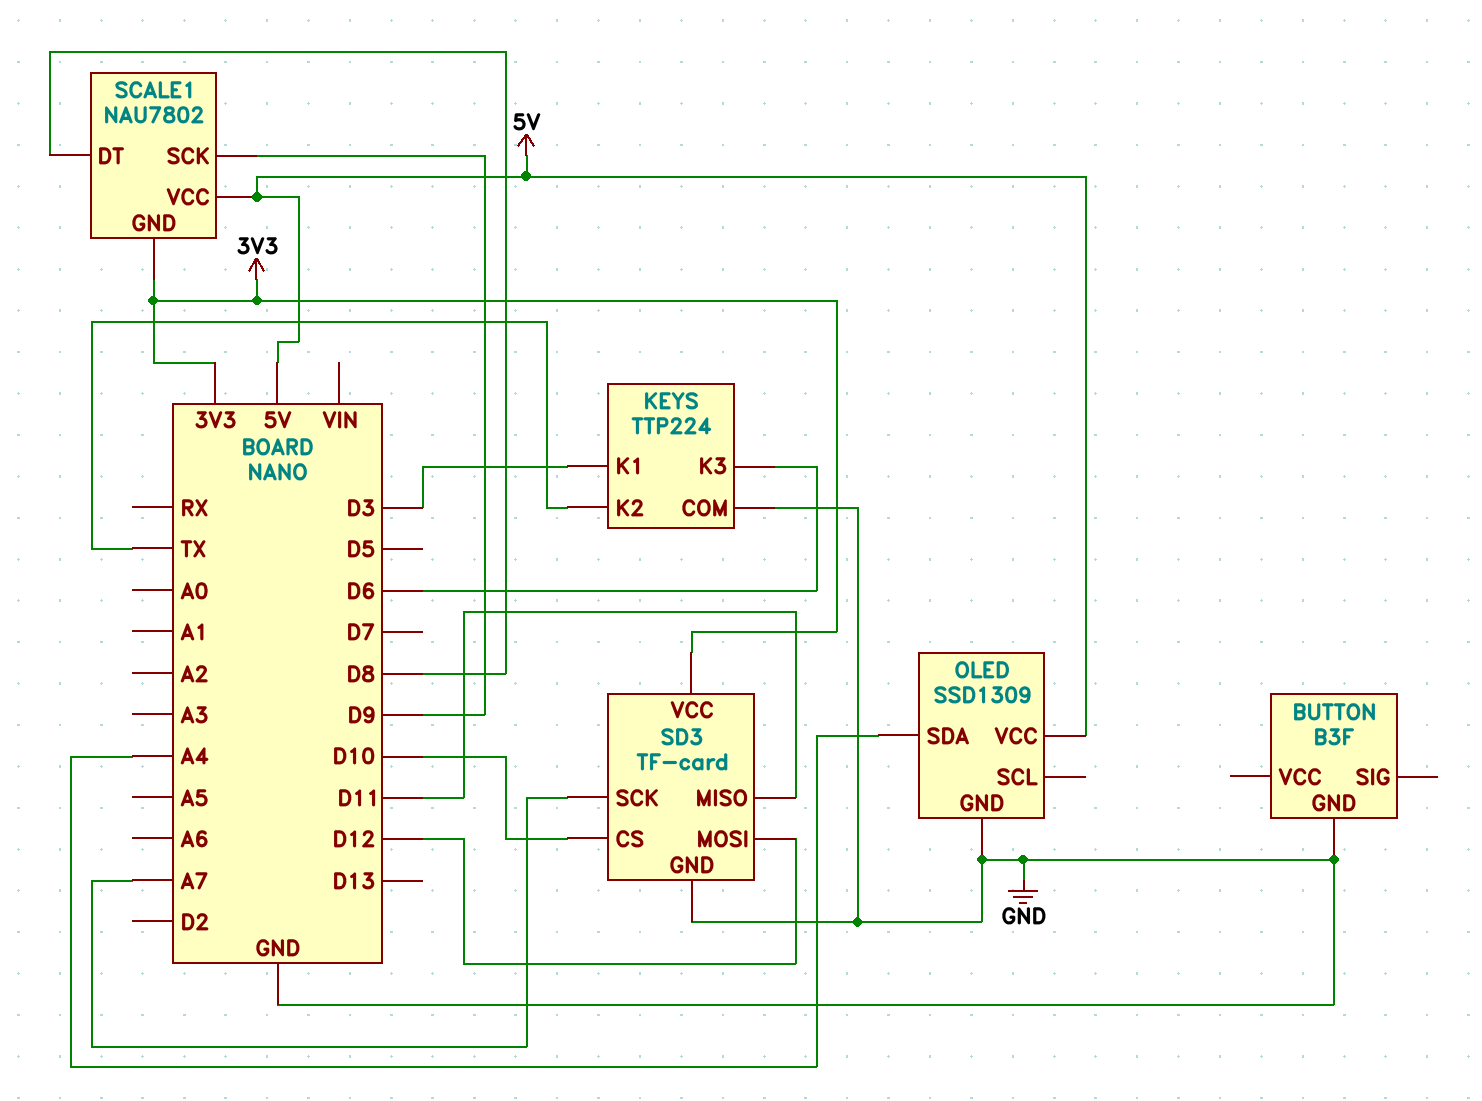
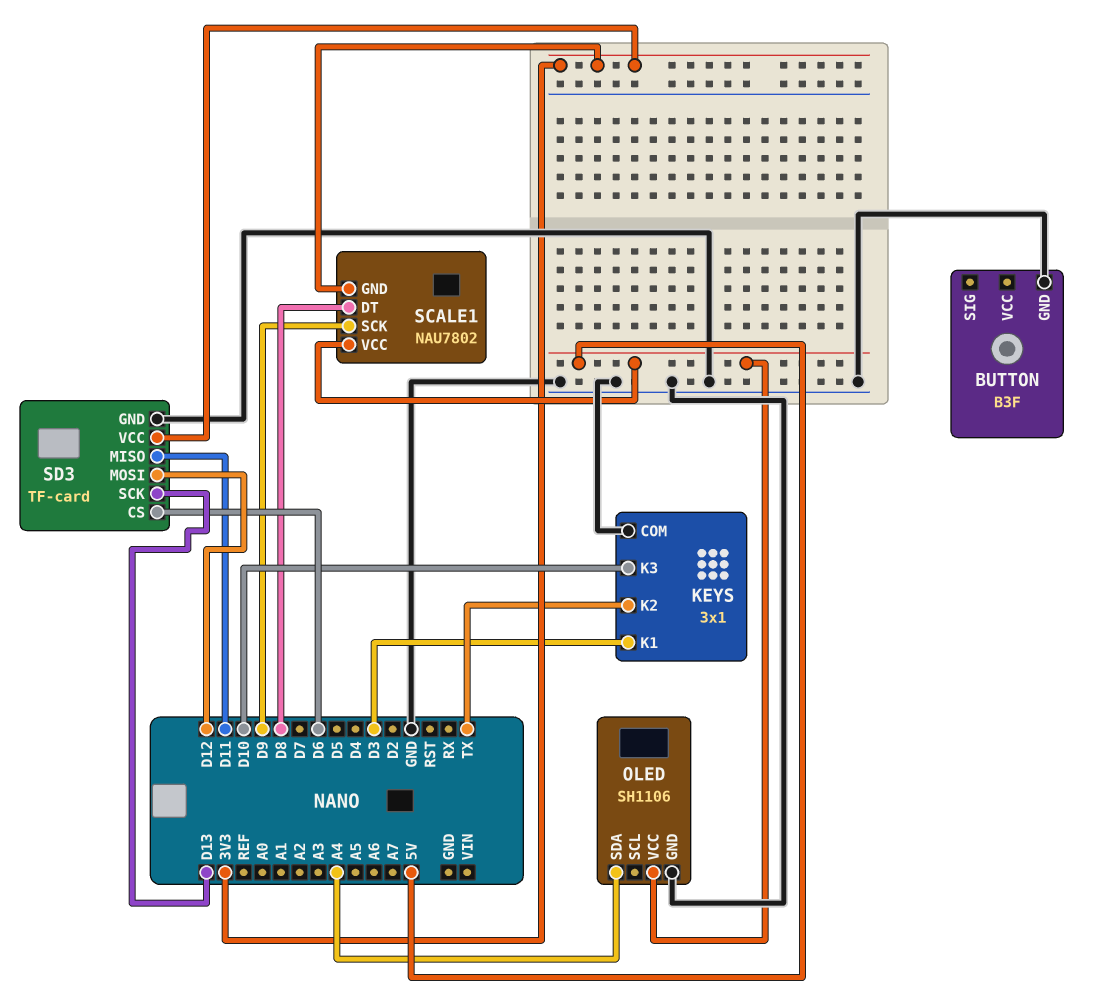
KEYS: TTP224 -> 3x1
KEYS pin K3: D6 -> D10
OLED: SSD1309 -> SH1106
SD3 pin CS: D10 -> D6
SD3 pin SCK: A7 -> D13

